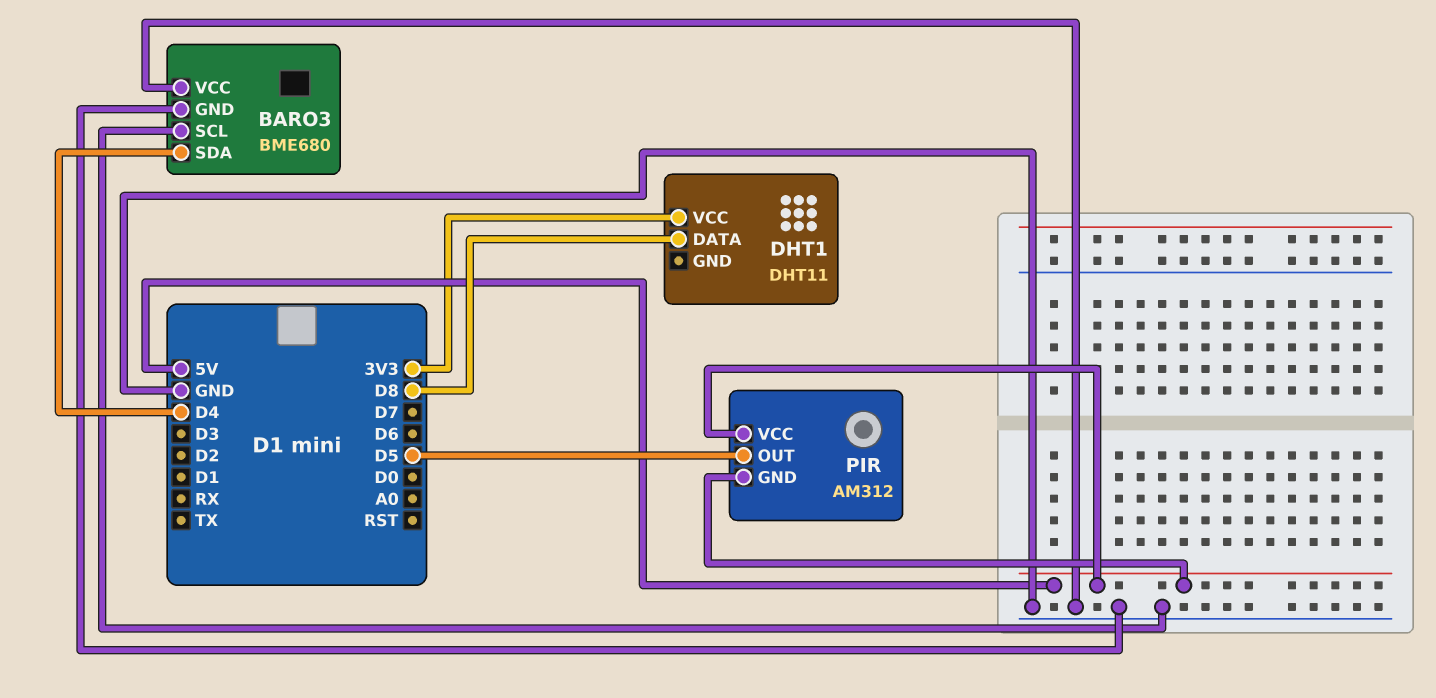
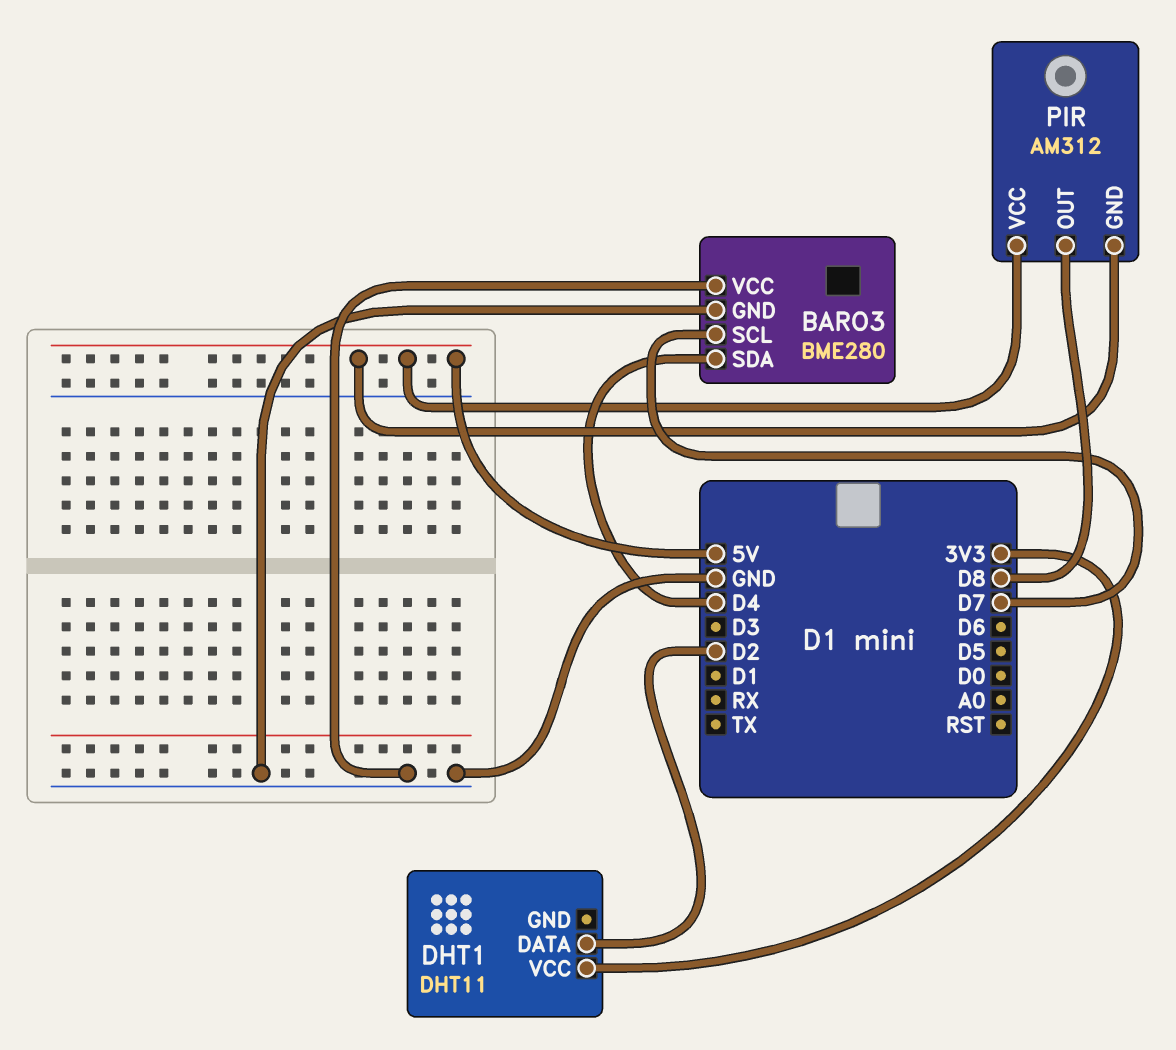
BARO3: BME680 -> BME280
BARO3 pin SCL: GND -> D7
DHT1 pin DATA: D8 -> D2
PIR pin OUT: D5 -> D8

